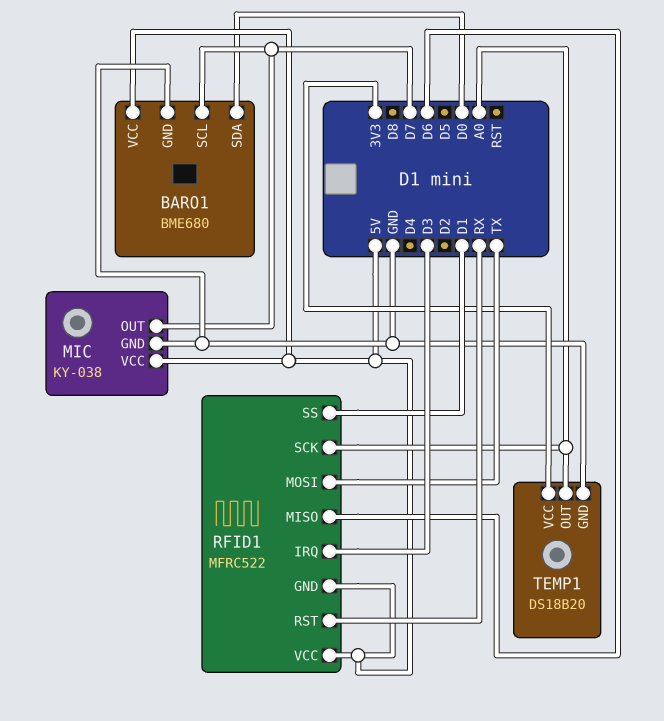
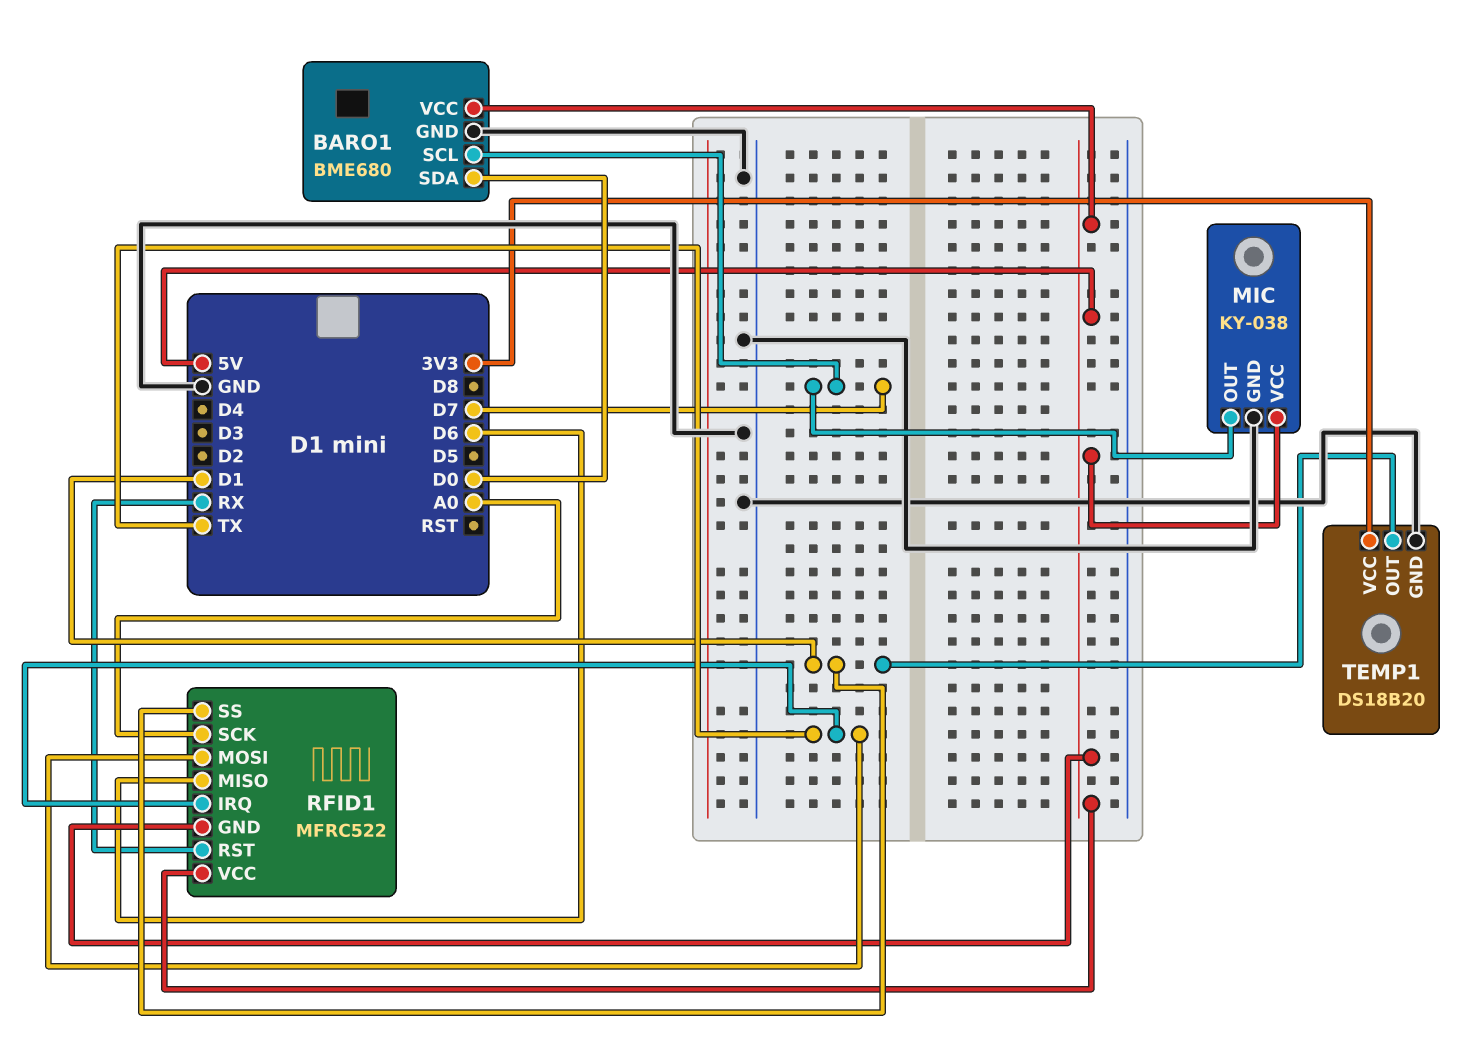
RFID1 pin IRQ: D3 -> TX
TEMP1 pin OUT: A0 -> D1

